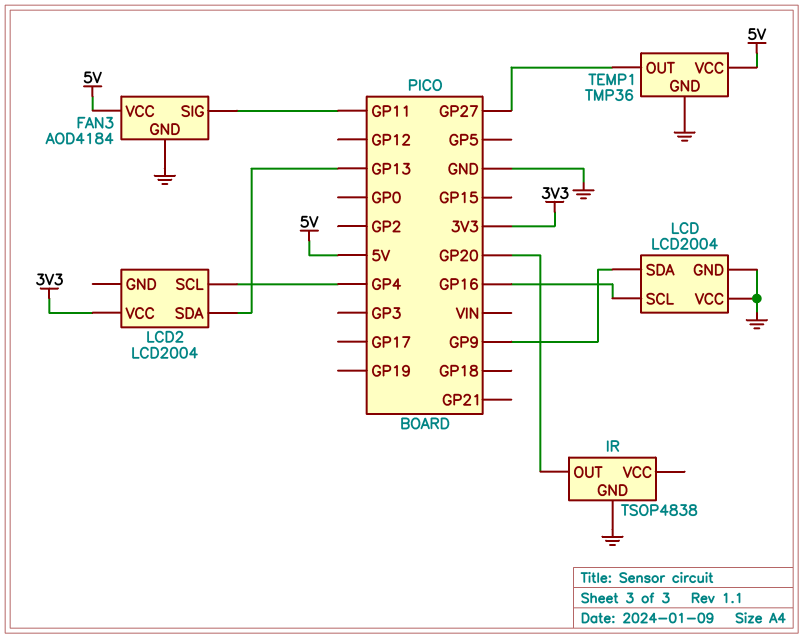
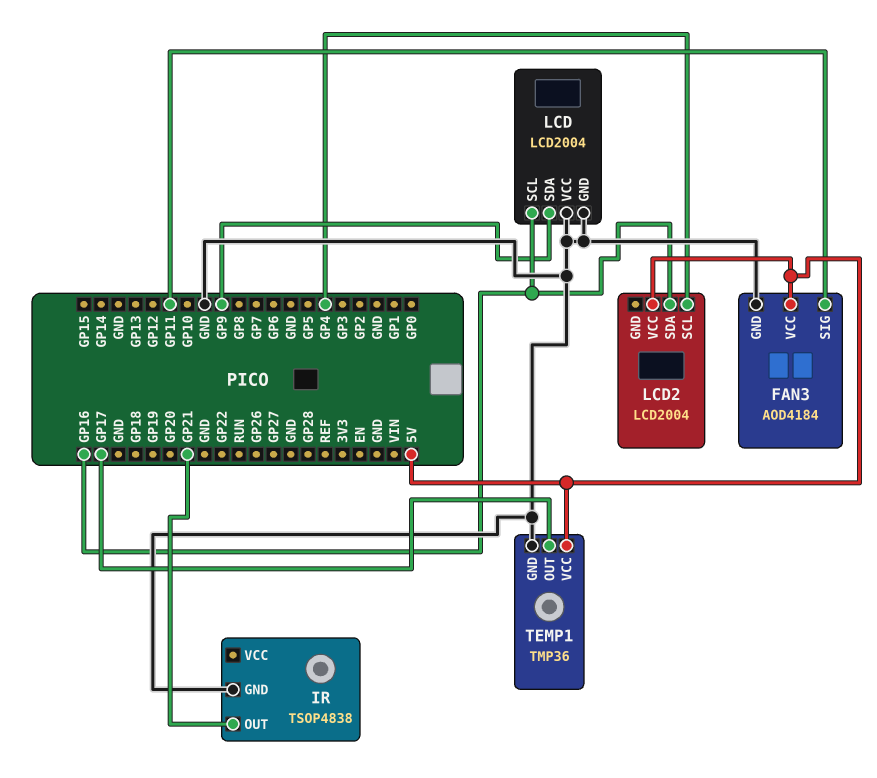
IR pin OUT: GP20 -> GP21
LCD2 pin SDA: GP13 -> GP16
LCD2 pin VCC: 3V3 -> 5V
TEMP1 pin OUT: GP27 -> GP17

